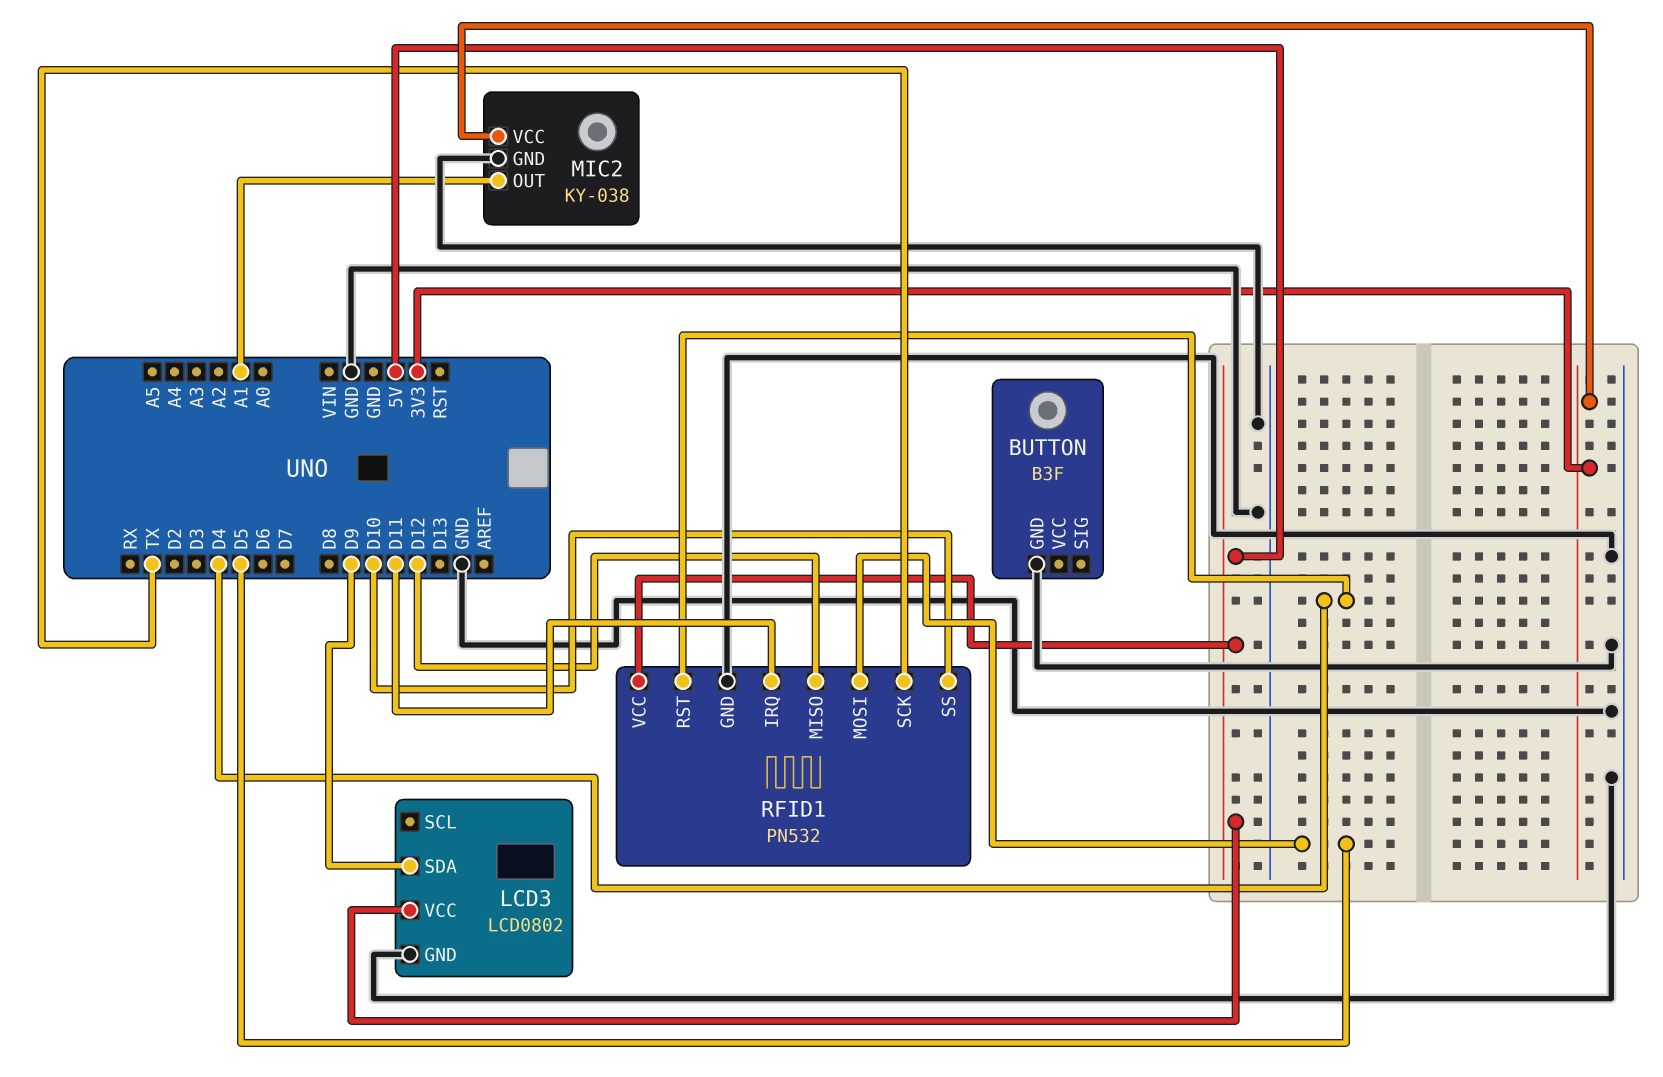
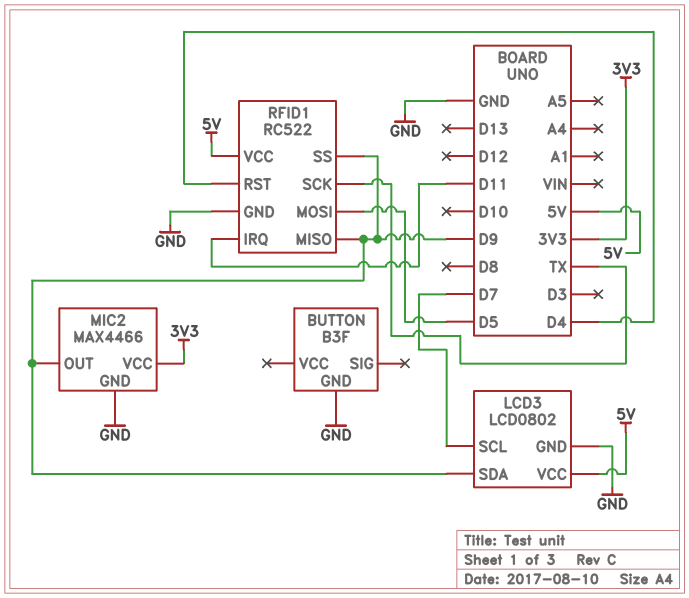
LCD3 pin SCL: none -> D7
MIC2: KY-038 -> MAX4466
MIC2 pin OUT: A1 -> D9
RFID1: PN532 -> RC522
RFID1 pin MISO: D12 -> D9
RFID1 pin SS: D10 -> D9

